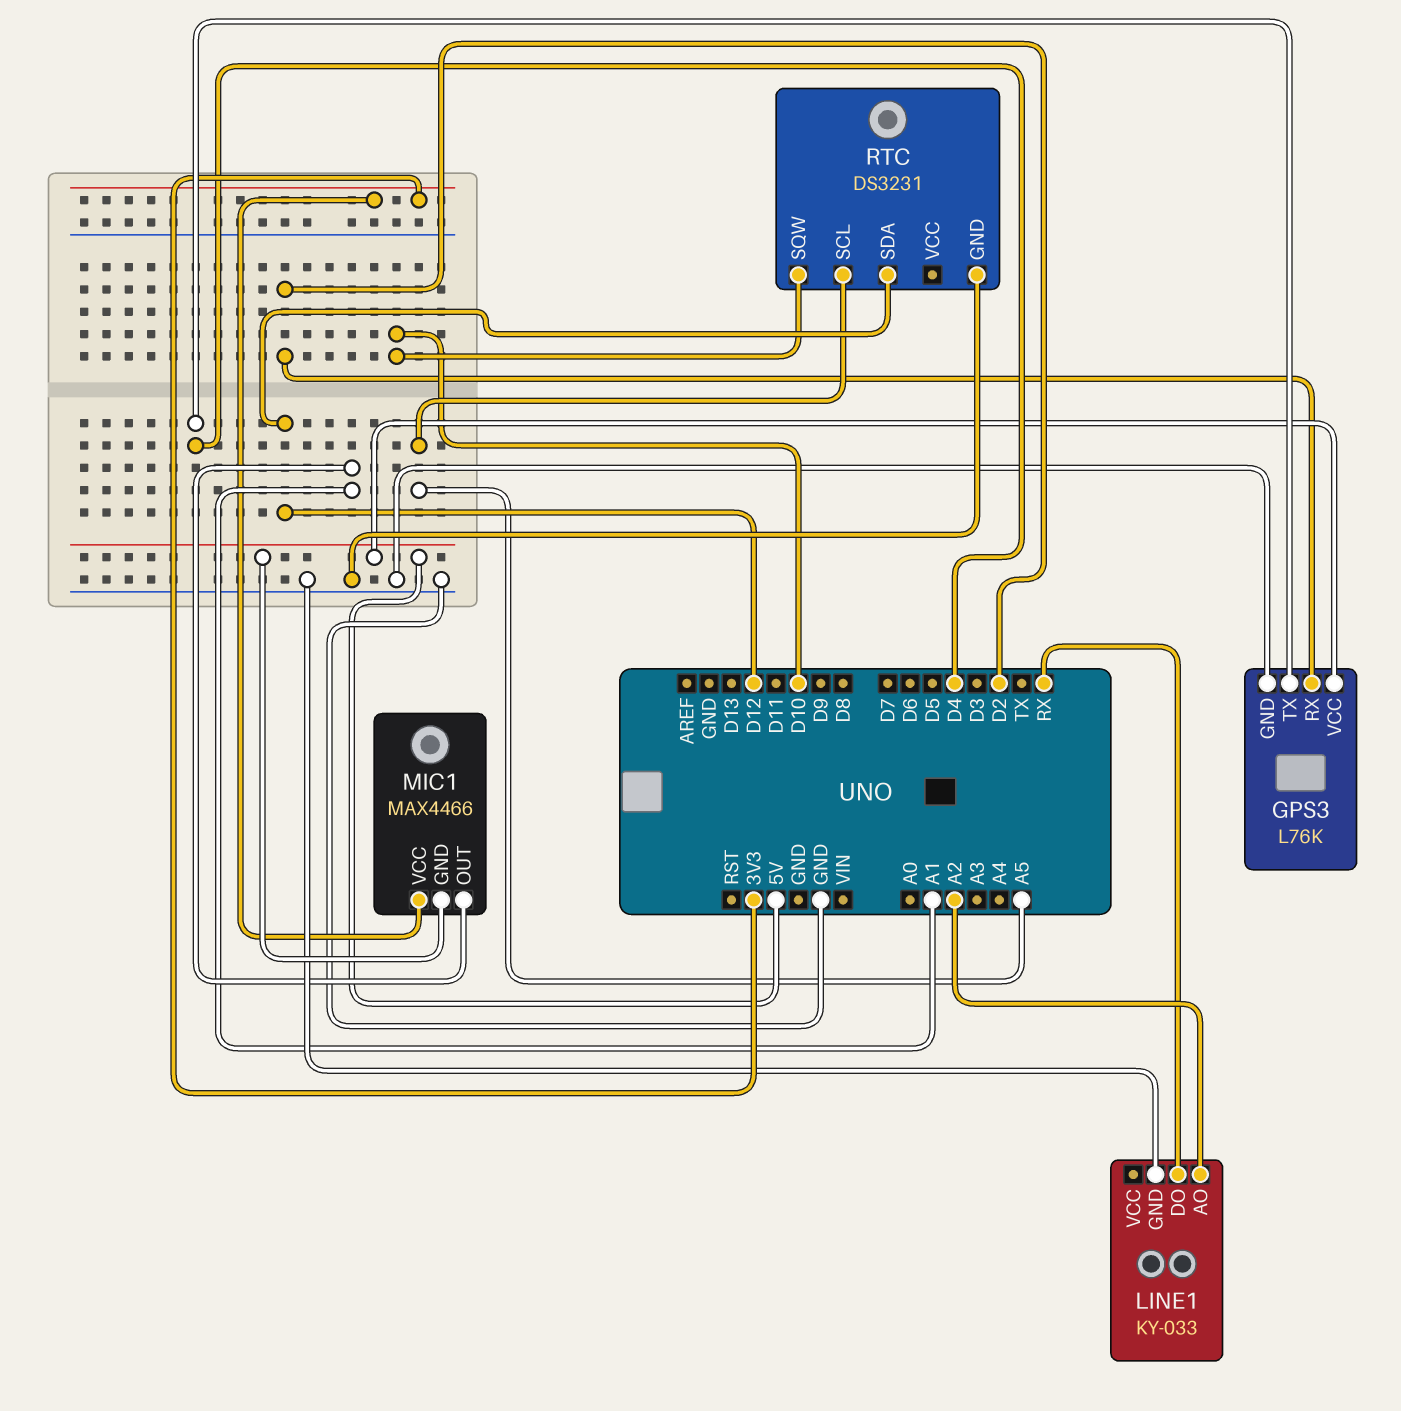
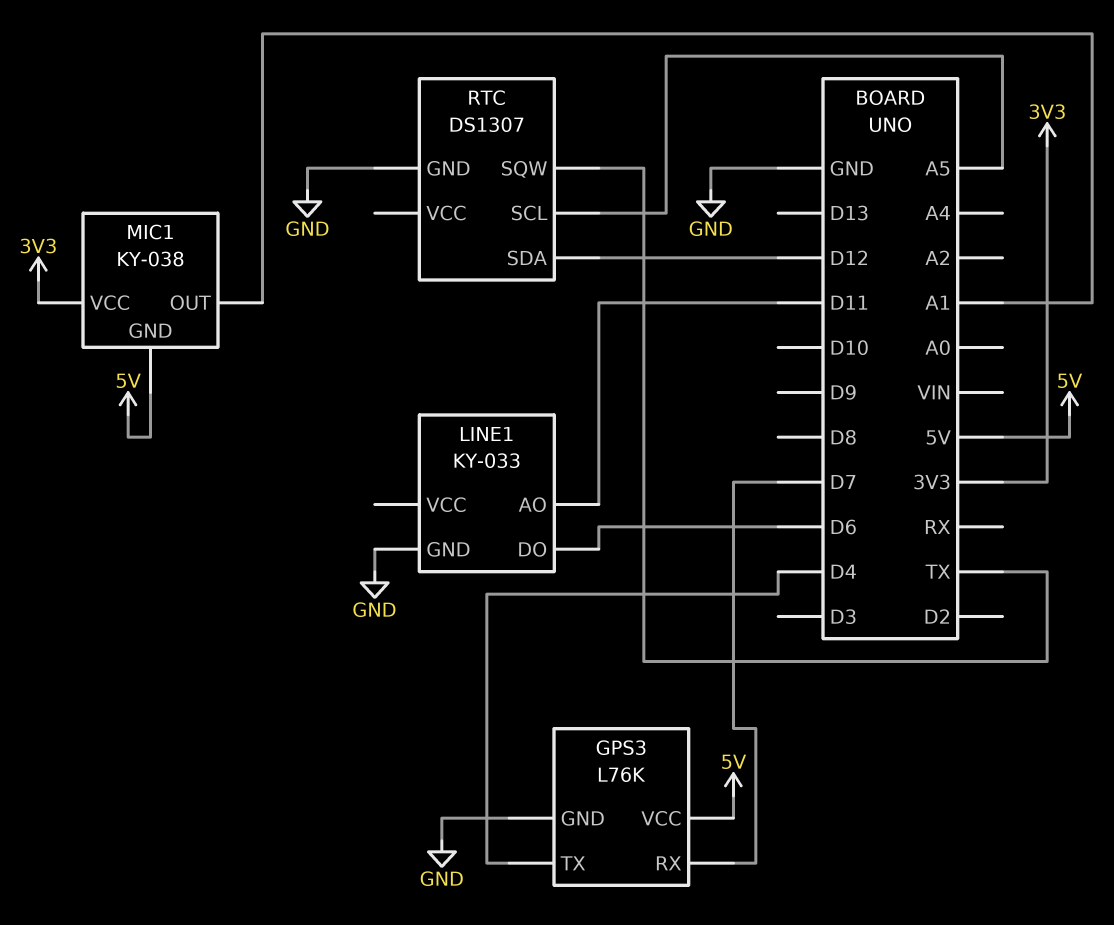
GPS3 pin RX: D2 -> D7
LINE1 pin AO: A2 -> D11
LINE1 pin DO: RX -> D6
MIC1: MAX4466 -> KY-038
RTC: DS3231 -> DS1307
RTC pin SQW: D10 -> TX

